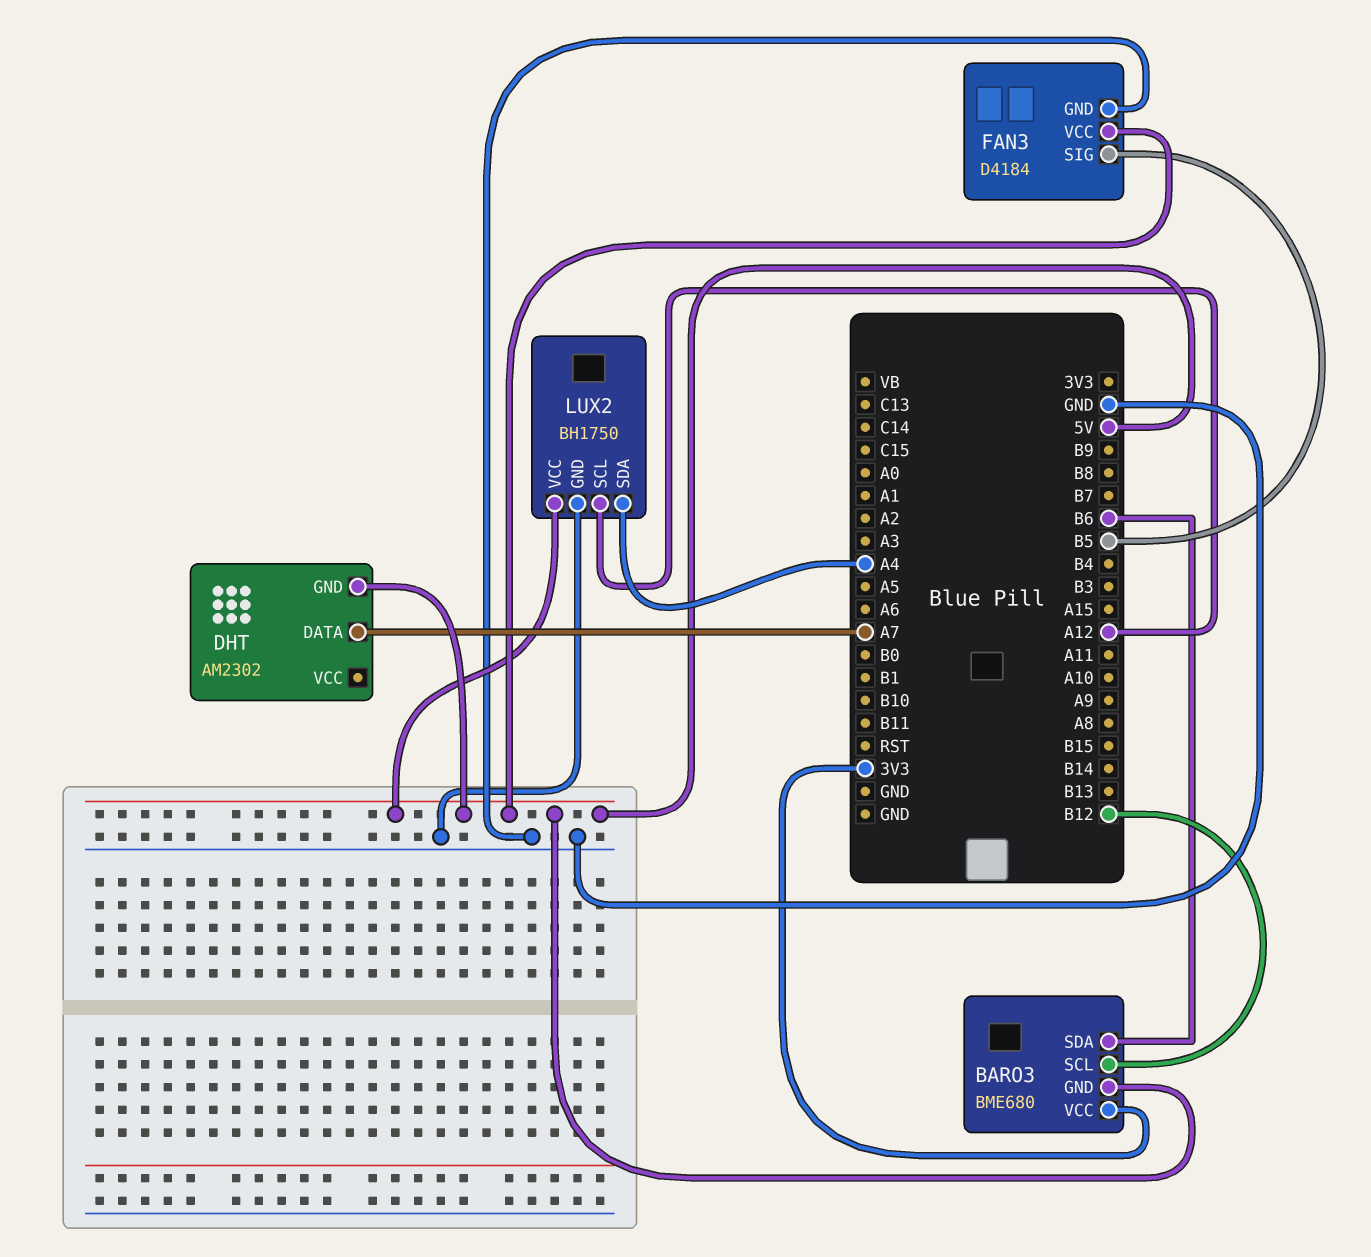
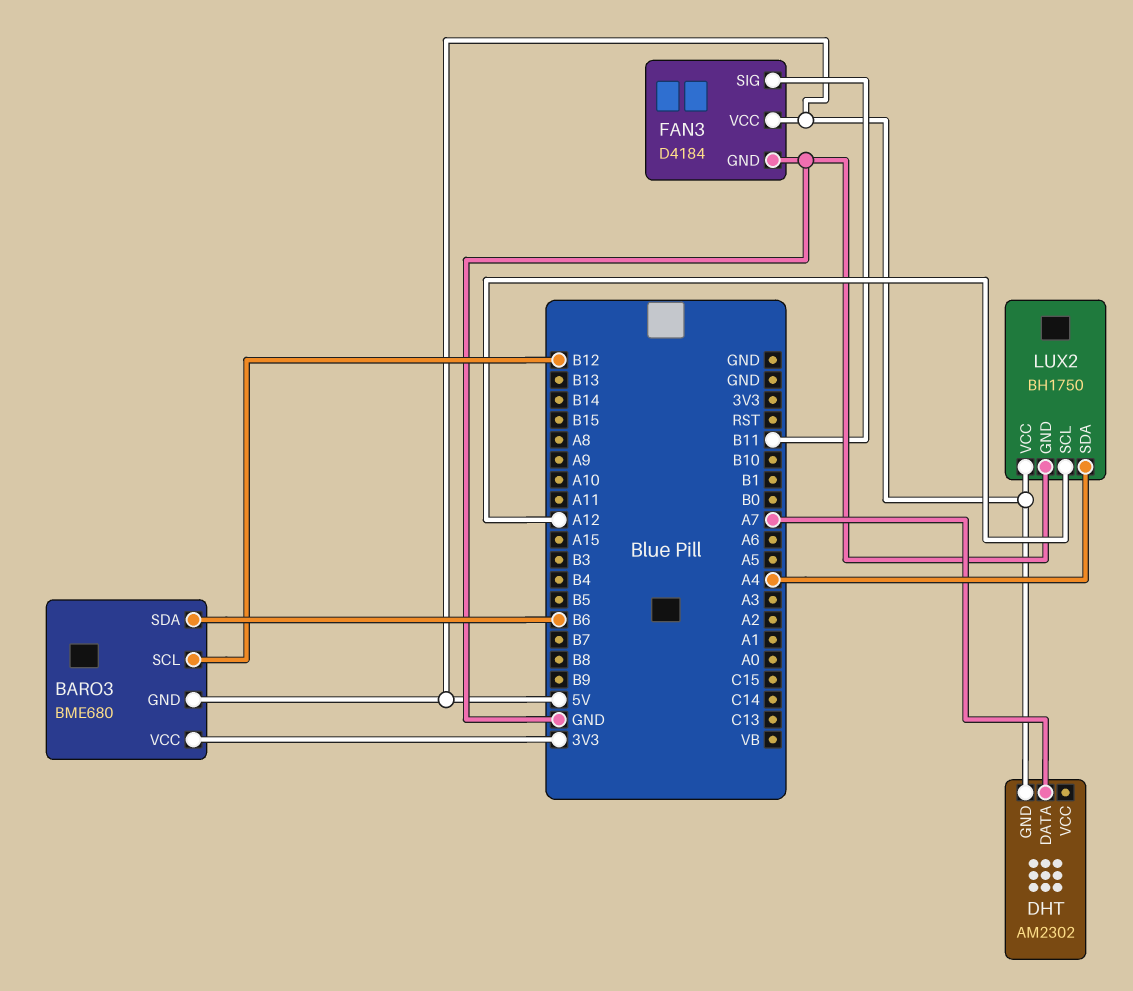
FAN3 pin SIG: B5 -> B11

